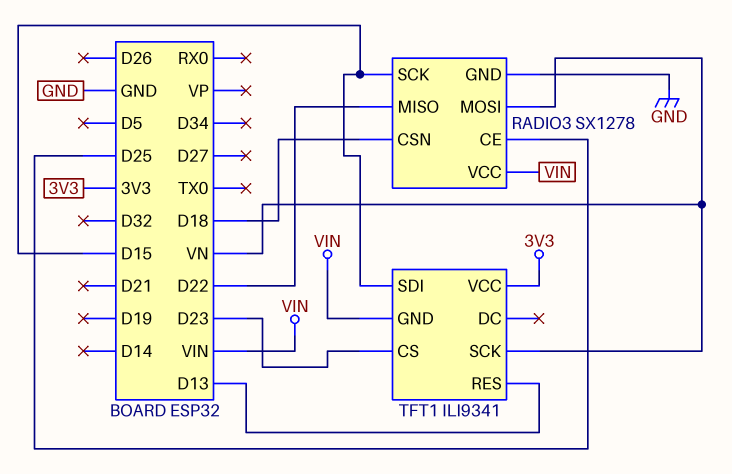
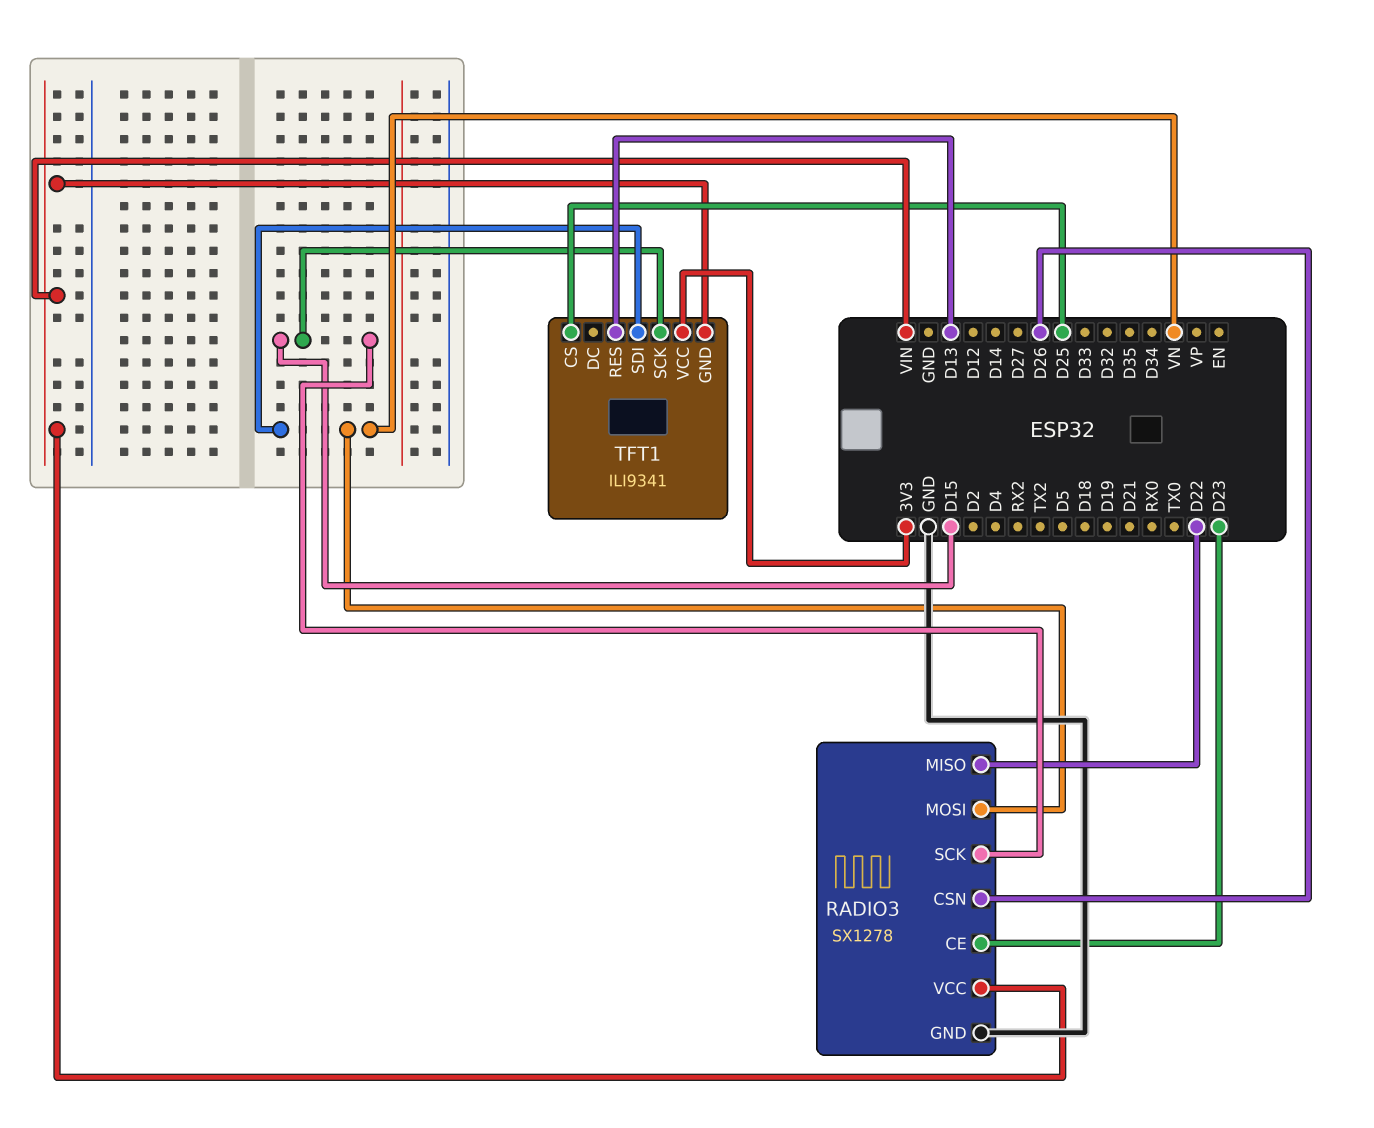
RADIO3 pin CE: D25 -> D23
RADIO3 pin CSN: D18 -> D26
TFT1 pin CS: D23 -> D25
TFT1 pin SCK: VN -> D15
TFT1 pin SDI: D15 -> VN

